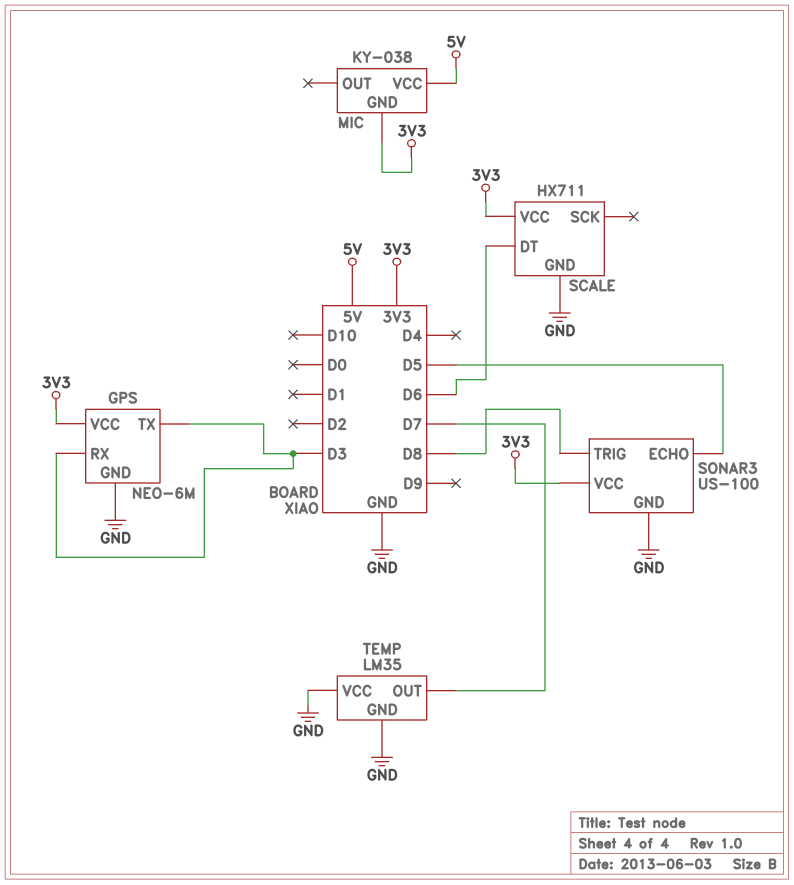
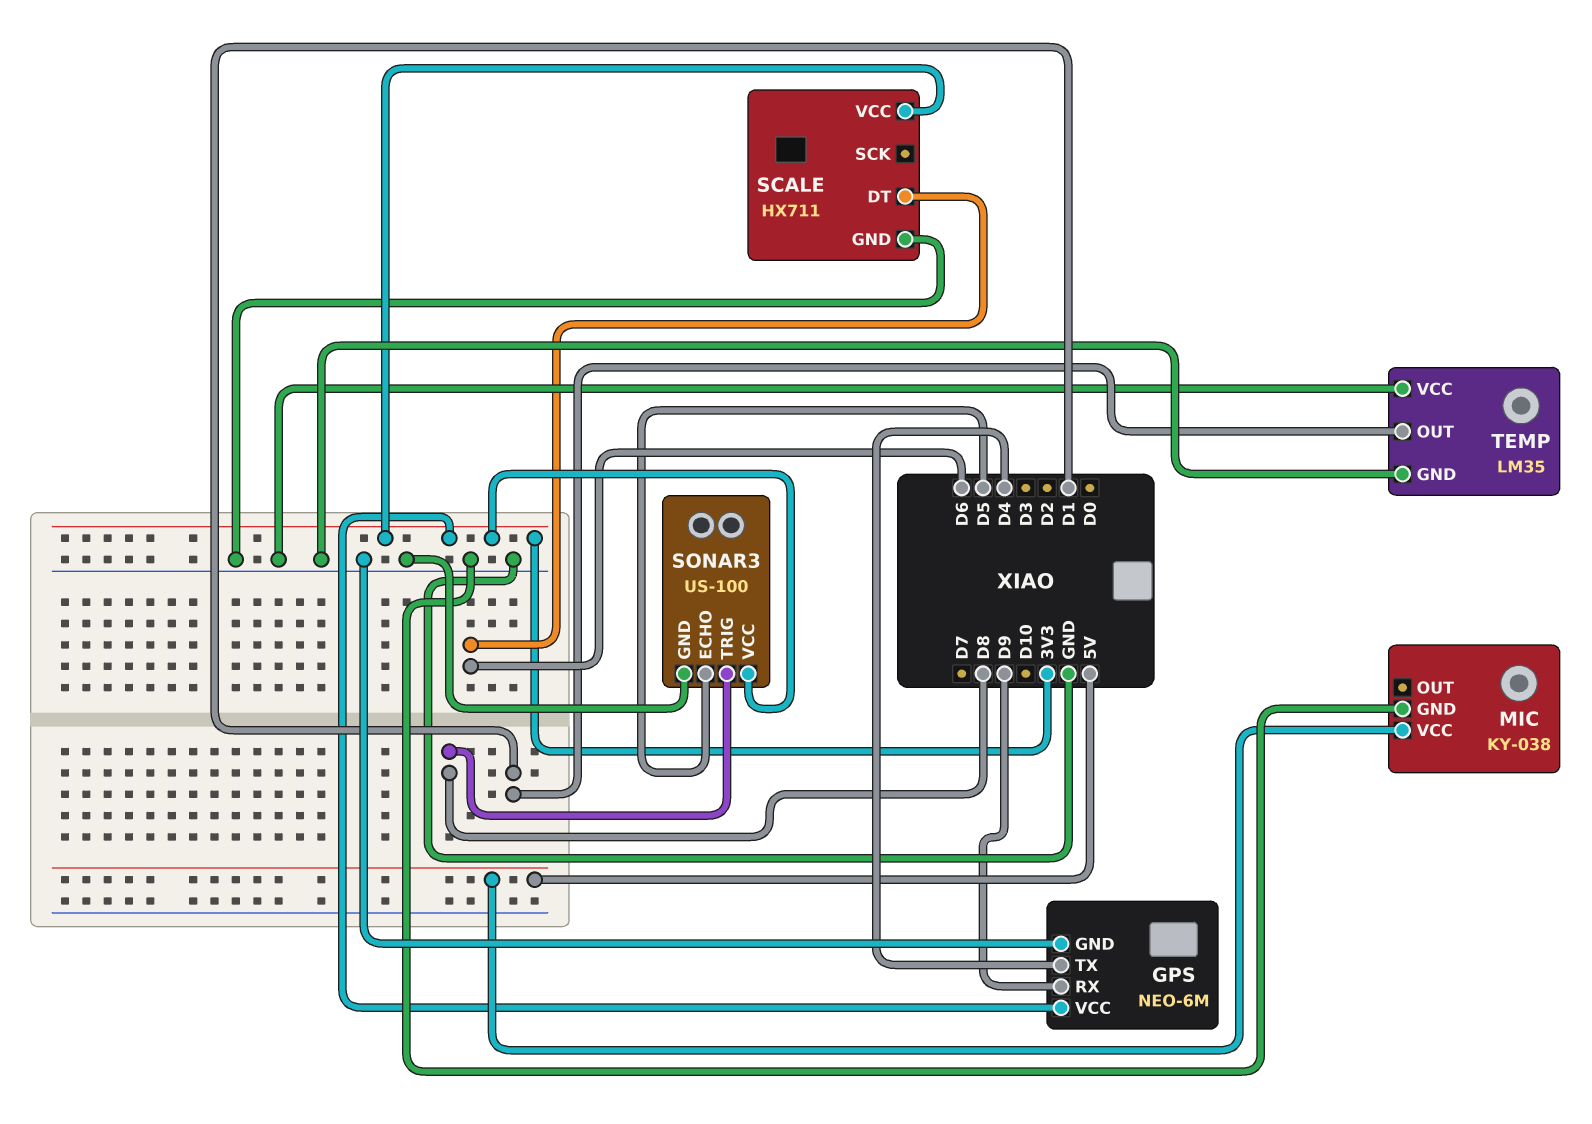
GPS pin RX: D3 -> D9
GPS pin TX: D3 -> D4
MIC pin GND: 3V3 -> GND
TEMP pin OUT: D7 -> D1

